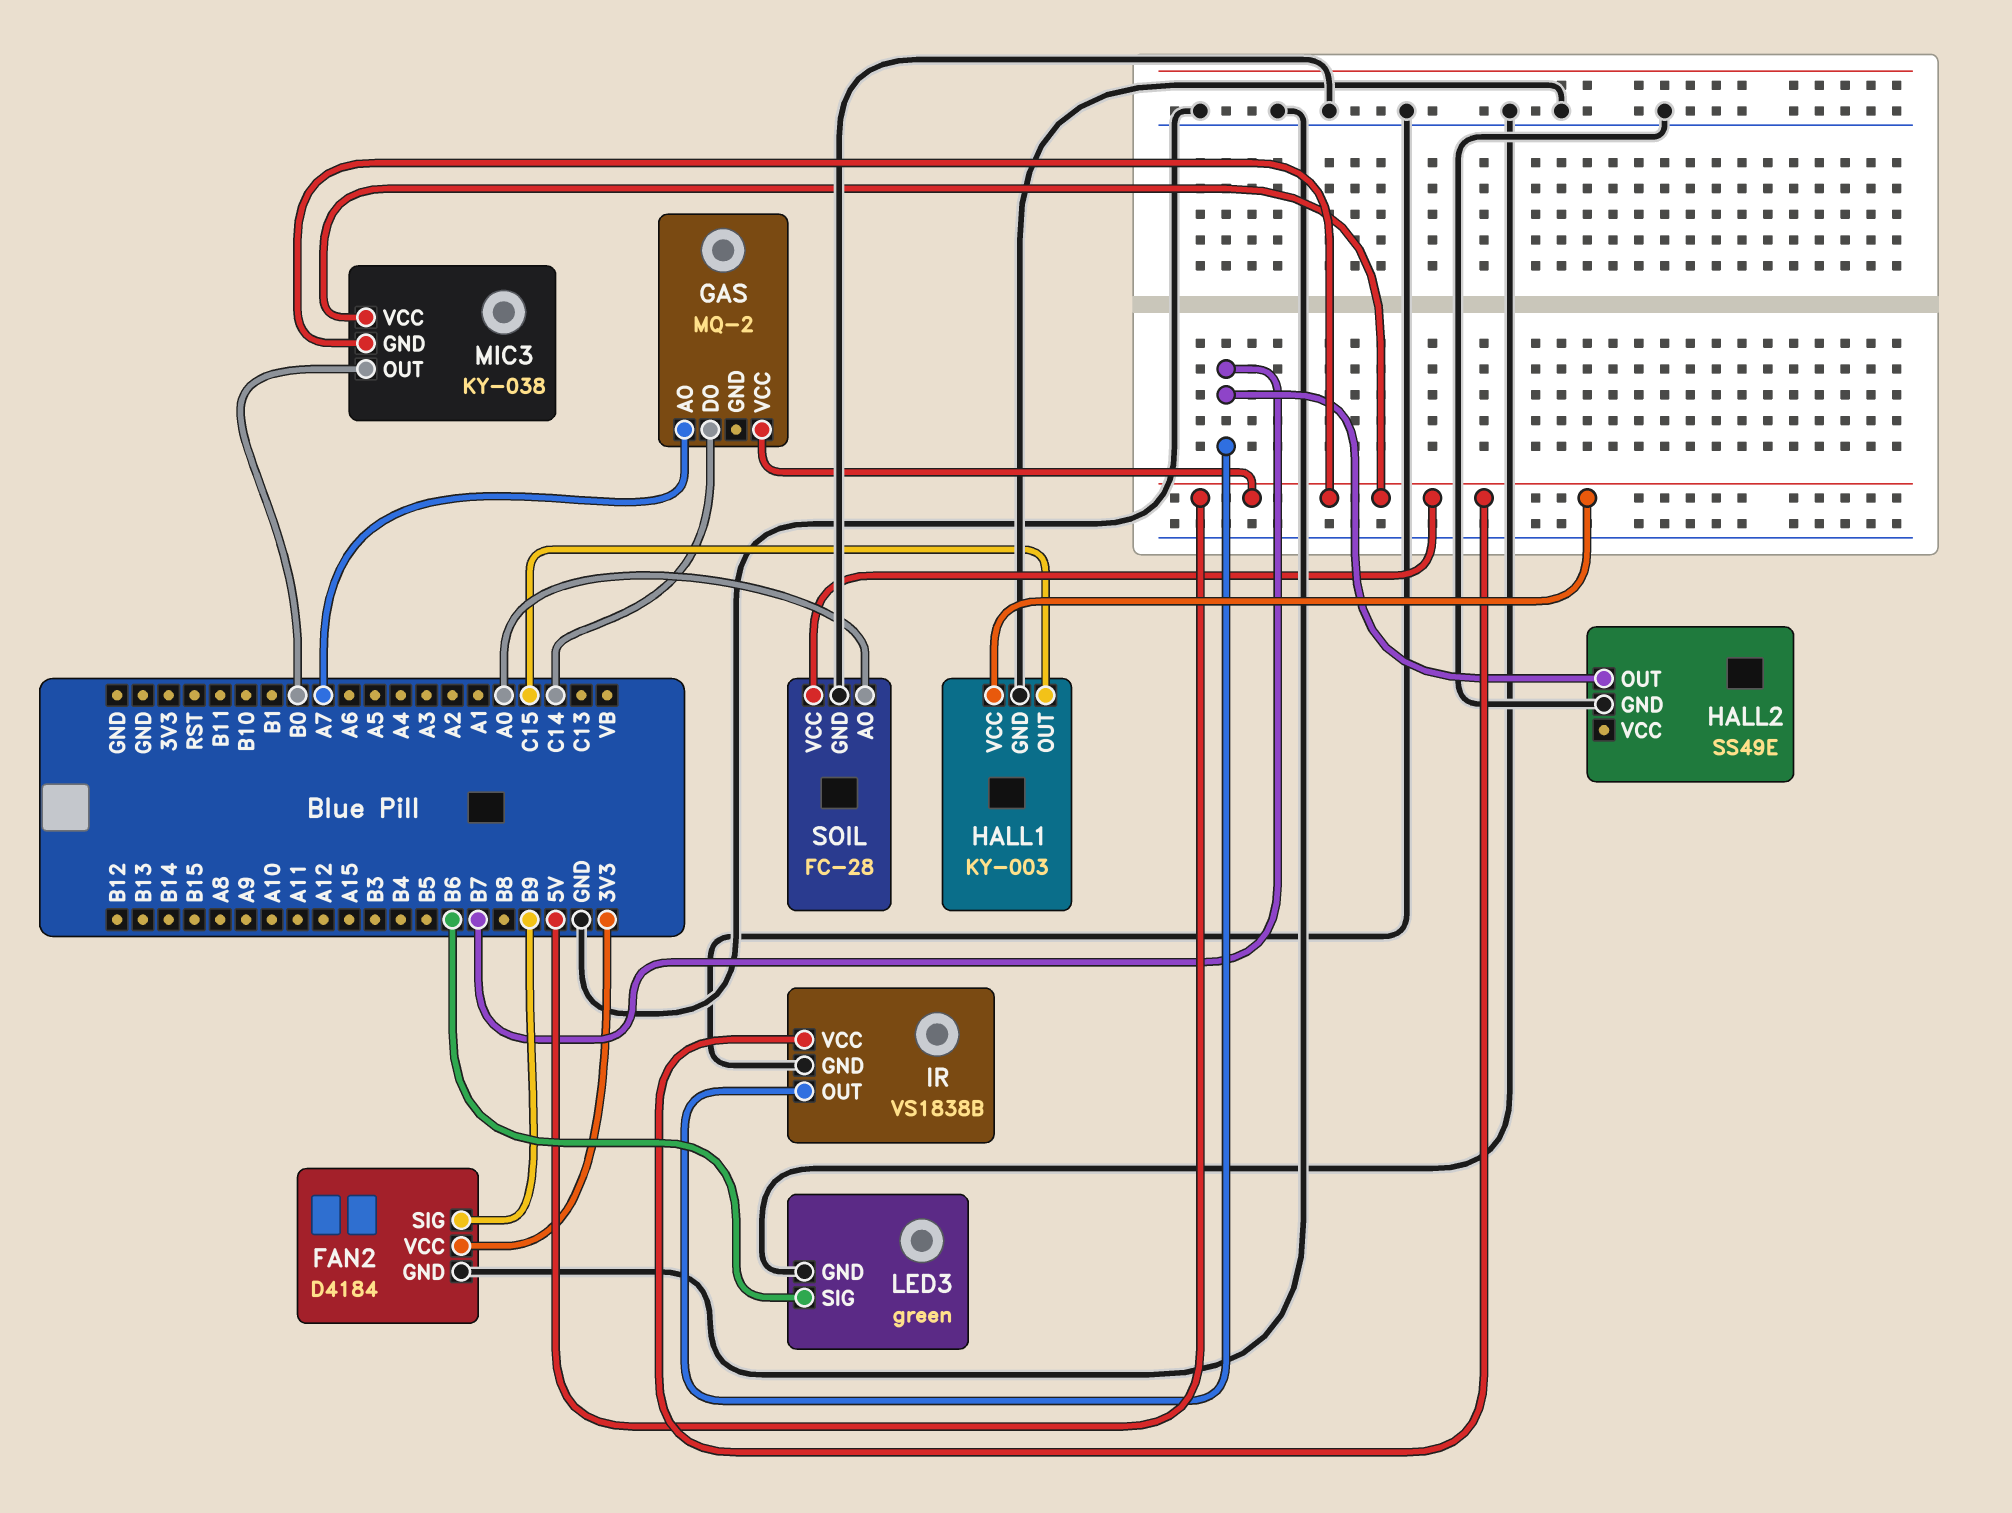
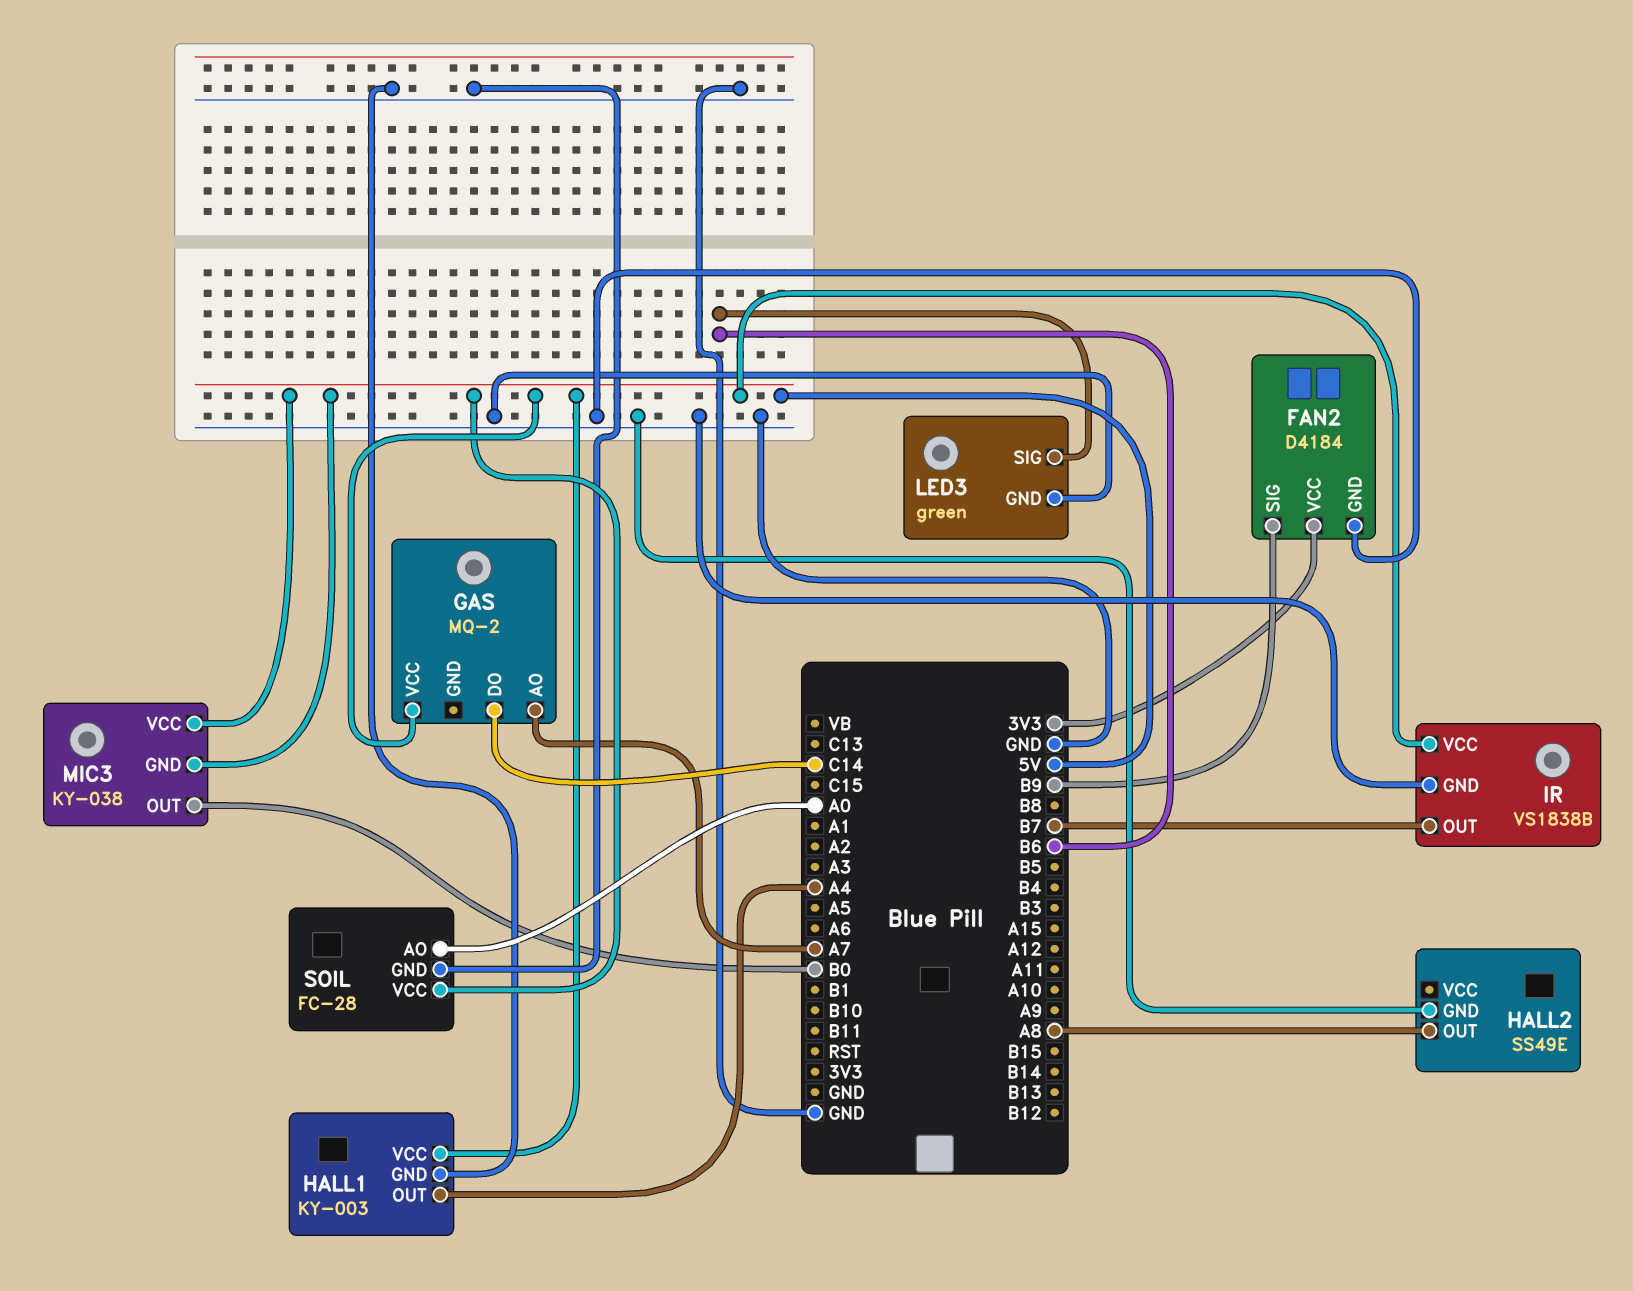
HALL1 pin OUT: C15 -> A4
HALL2 pin OUT: B7 -> A8

